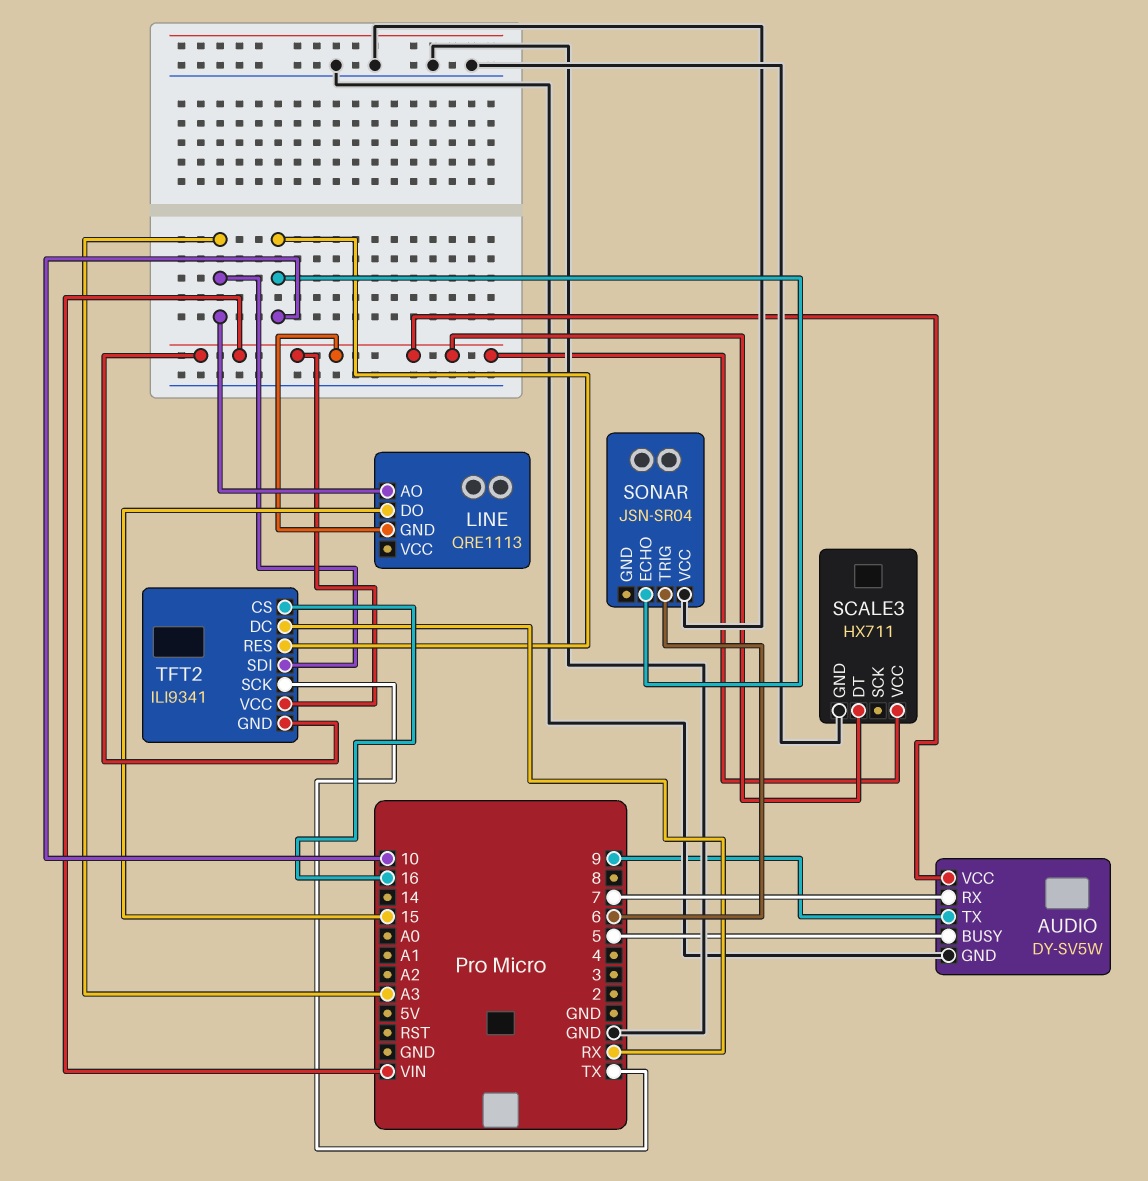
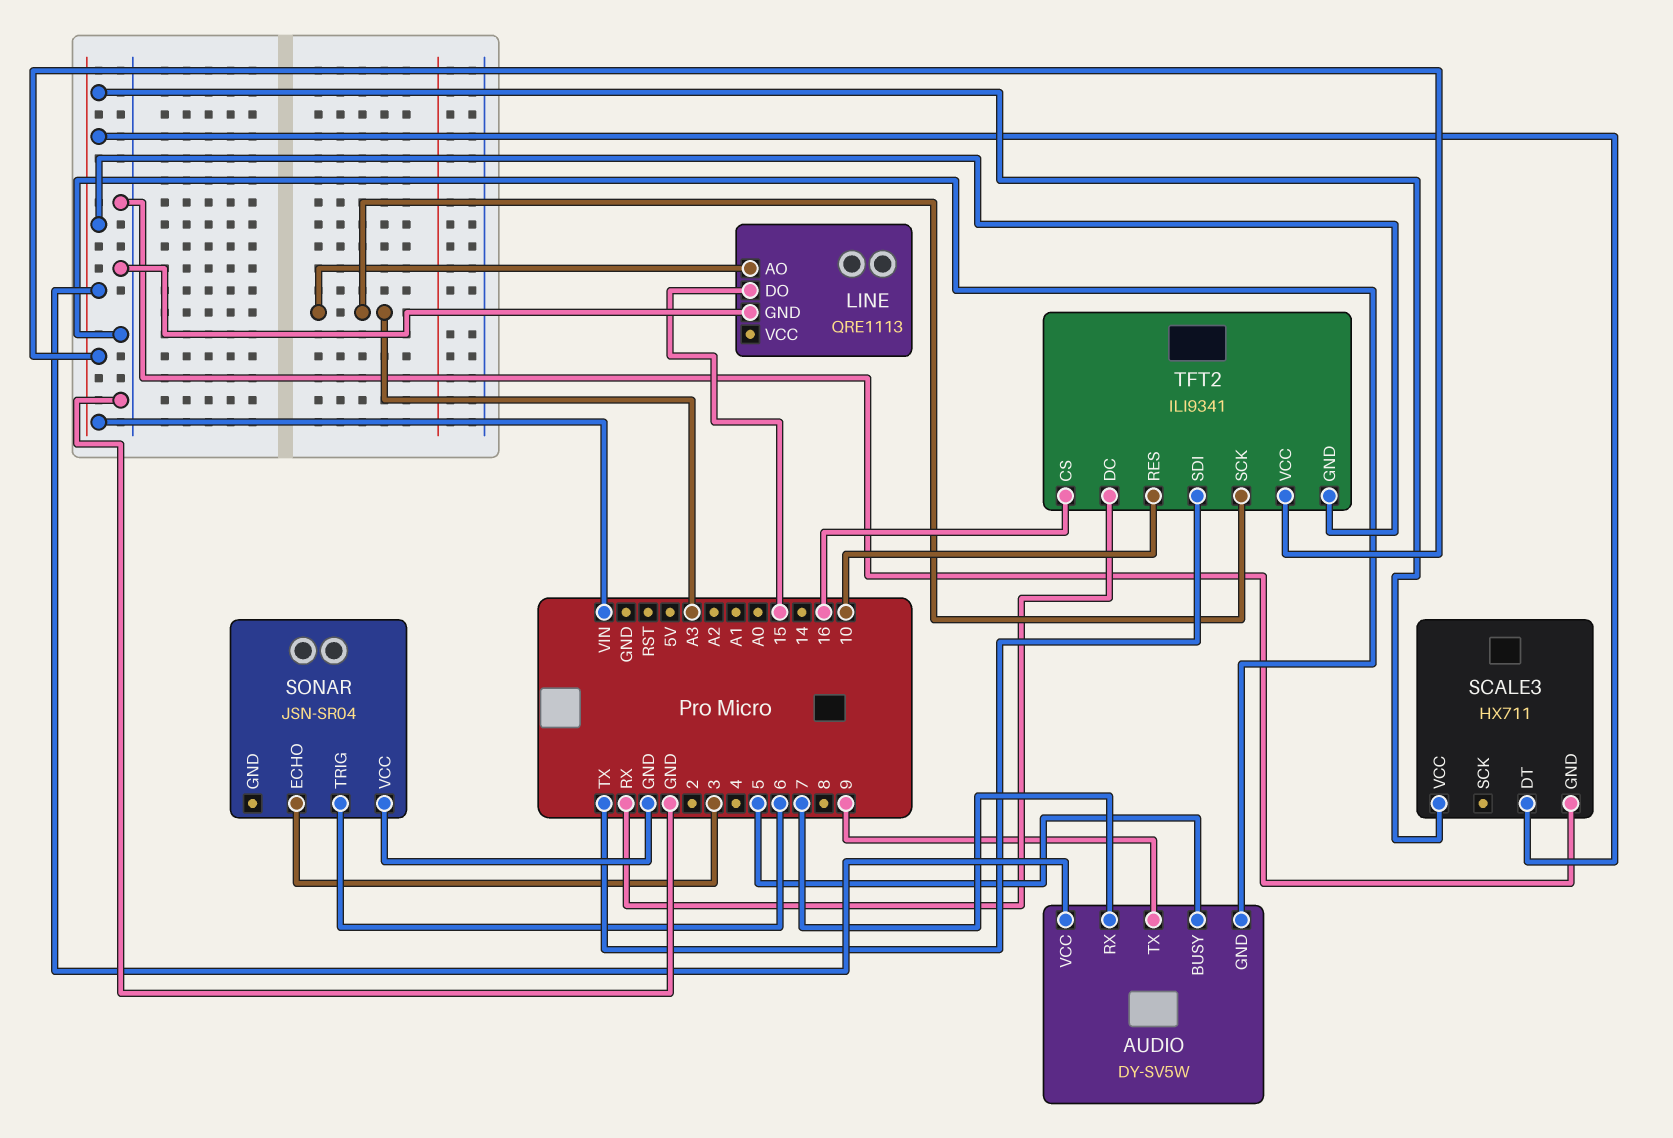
LINE pin GND: VIN -> GND
SONAR pin ECHO: 10 -> 3
TFT2 pin SCK: TX -> A3
TFT2 pin SDI: A3 -> TX

